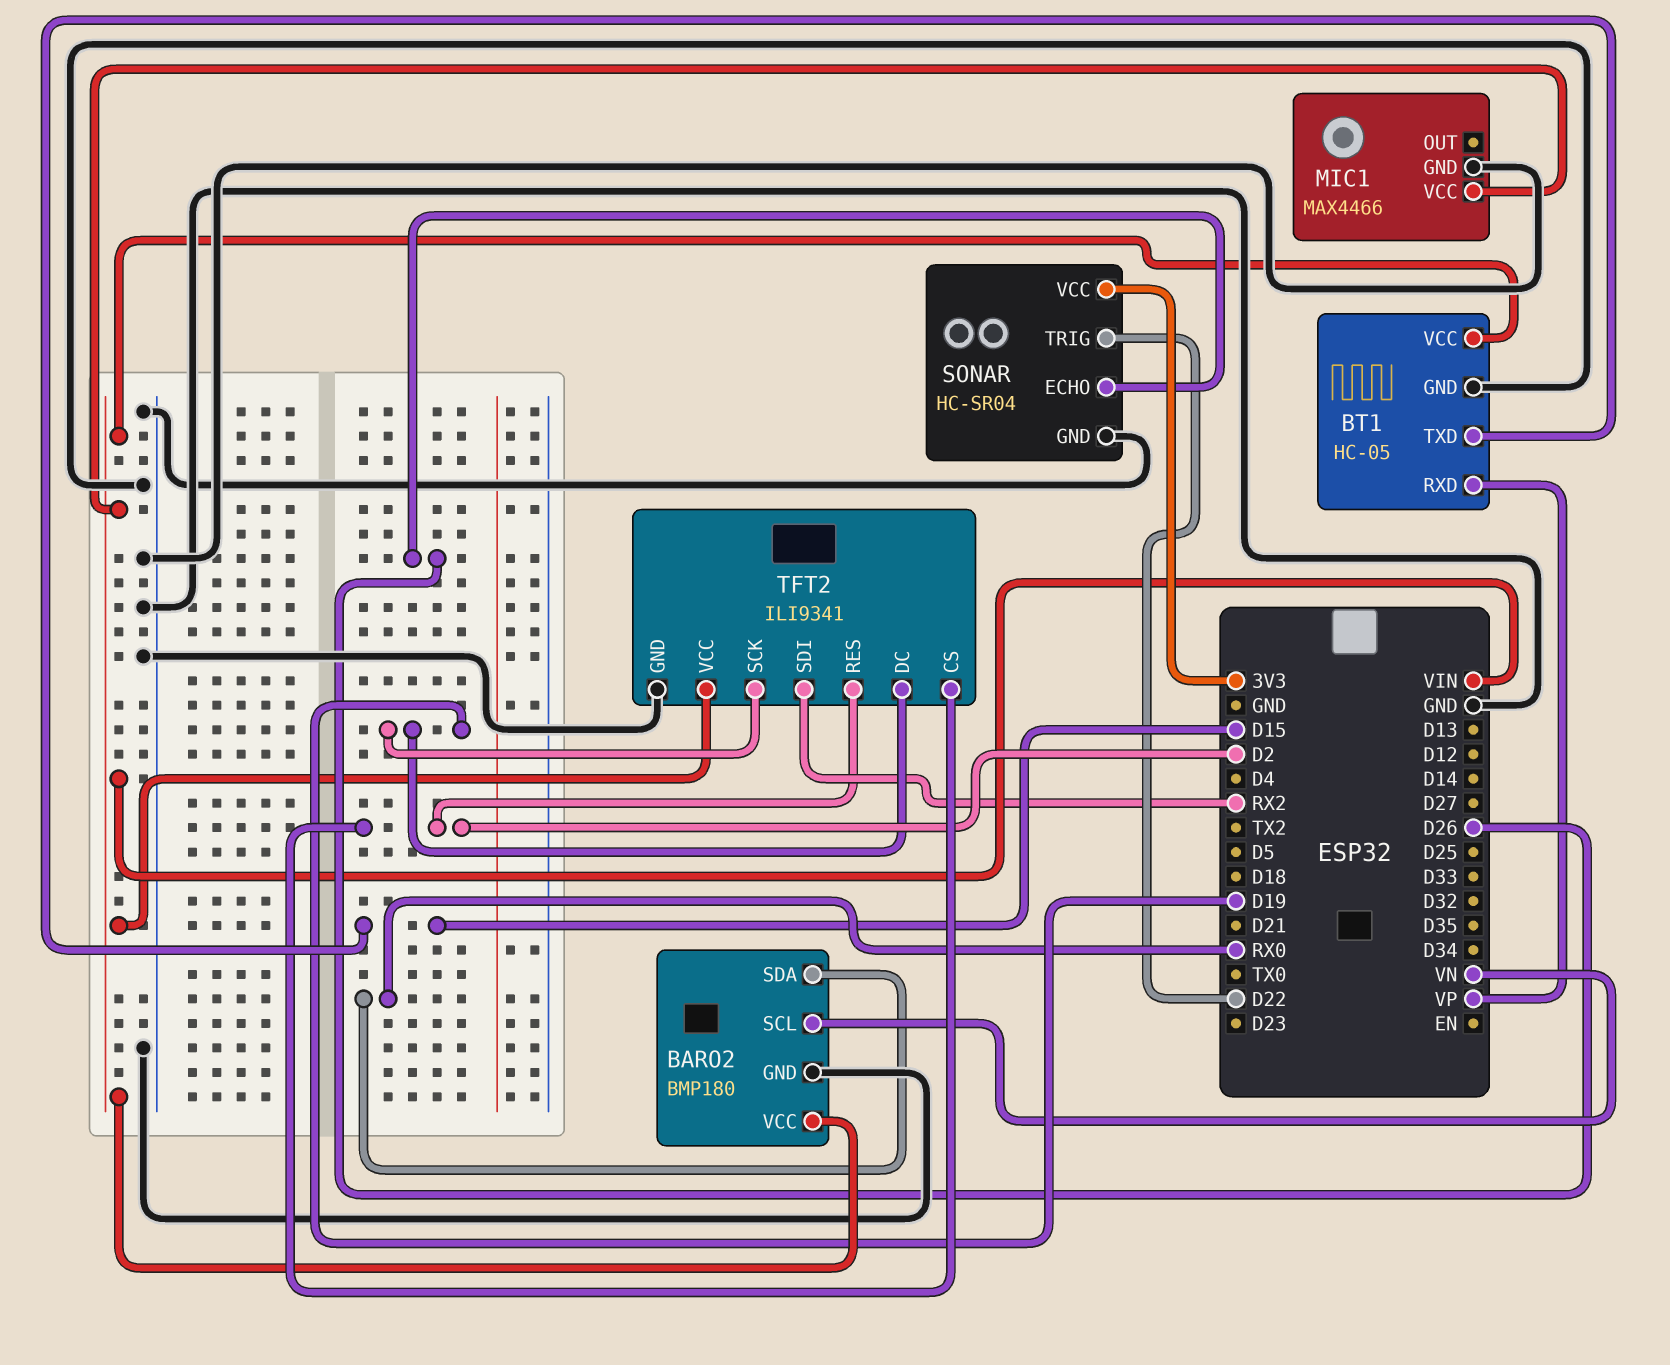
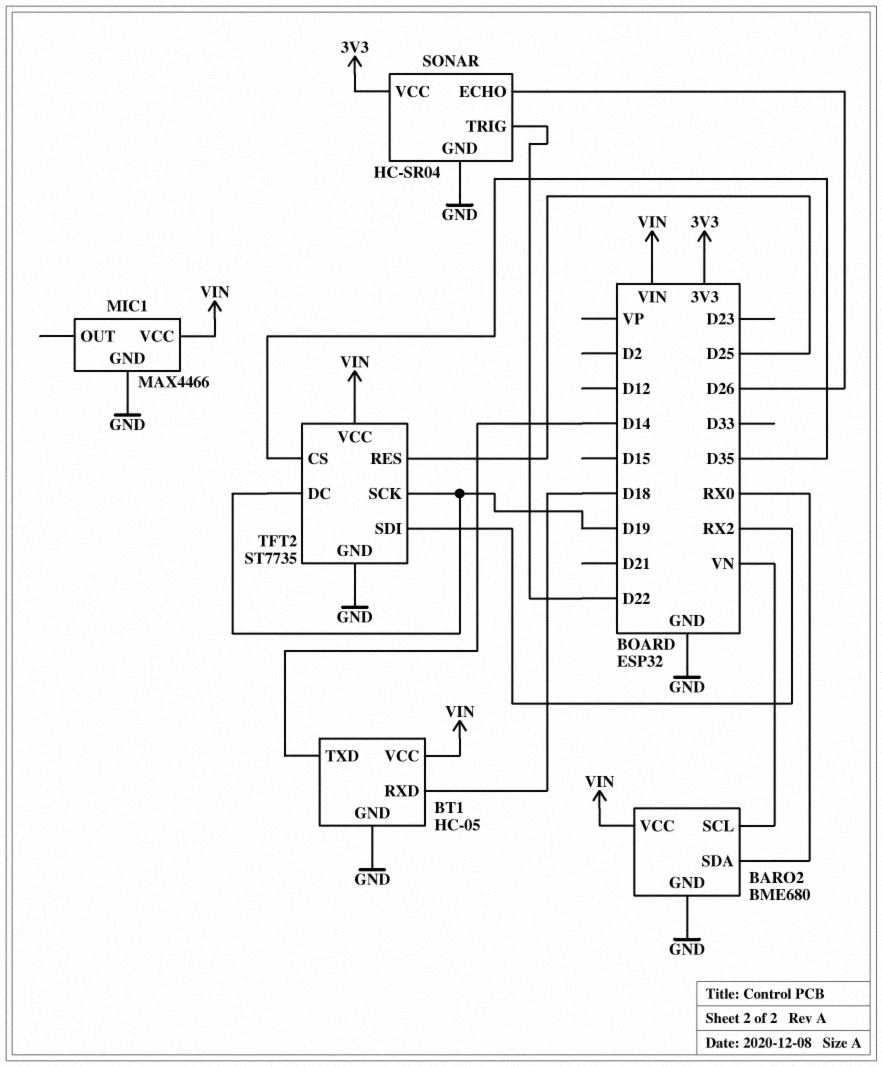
BARO2: BMP180 -> BME680
BT1 pin RXD: VP -> D18
BT1 pin TXD: D15 -> D14
TFT2: ILI9341 -> ST7735
TFT2 pin CS: D2 -> D35
TFT2 pin RES: D2 -> D25

